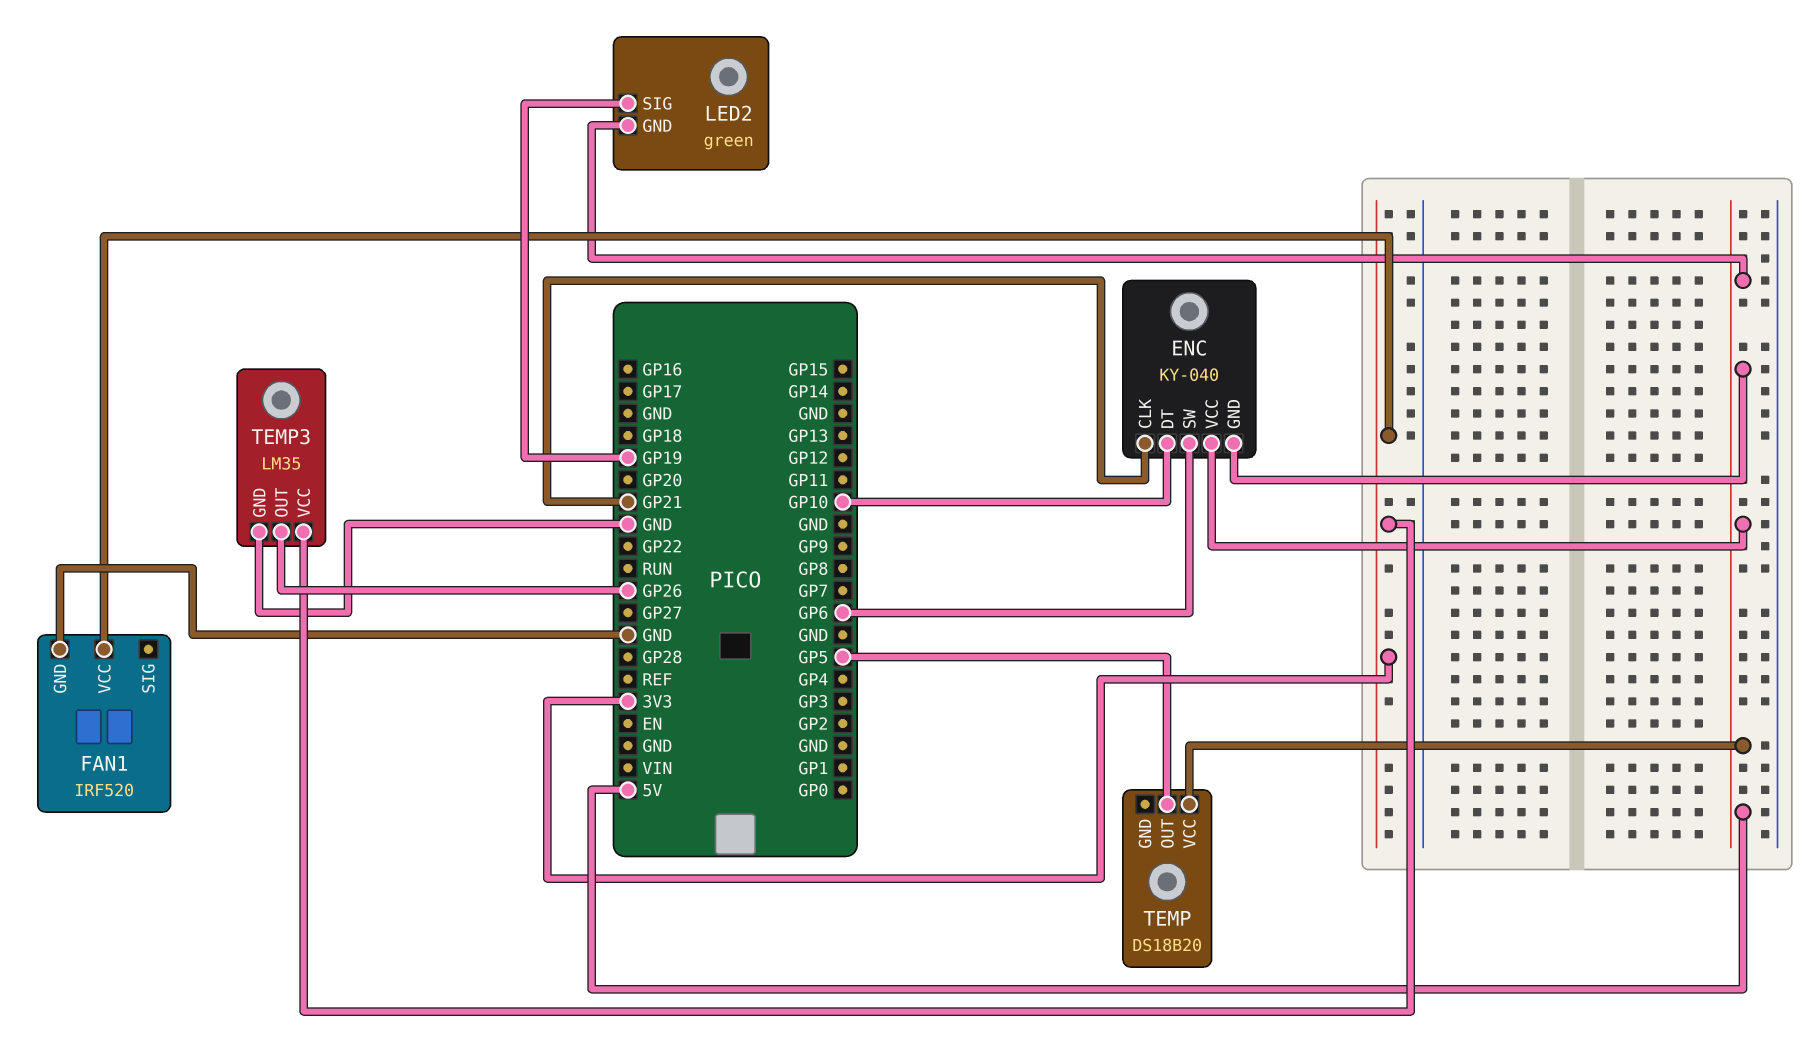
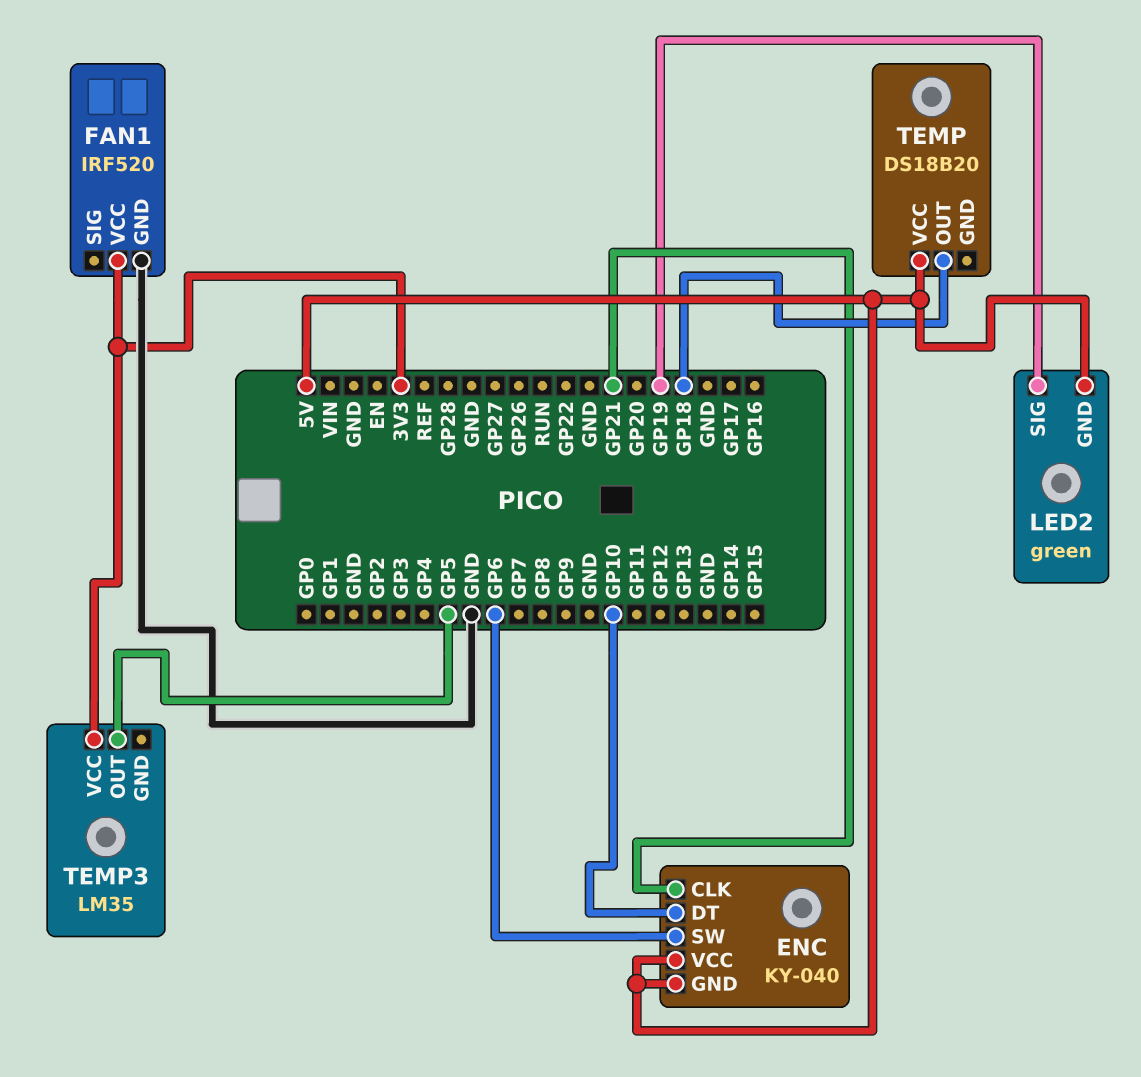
TEMP pin OUT: GP5 -> GP18
TEMP3 pin GND: GND -> none
TEMP3 pin OUT: GP26 -> GP5

